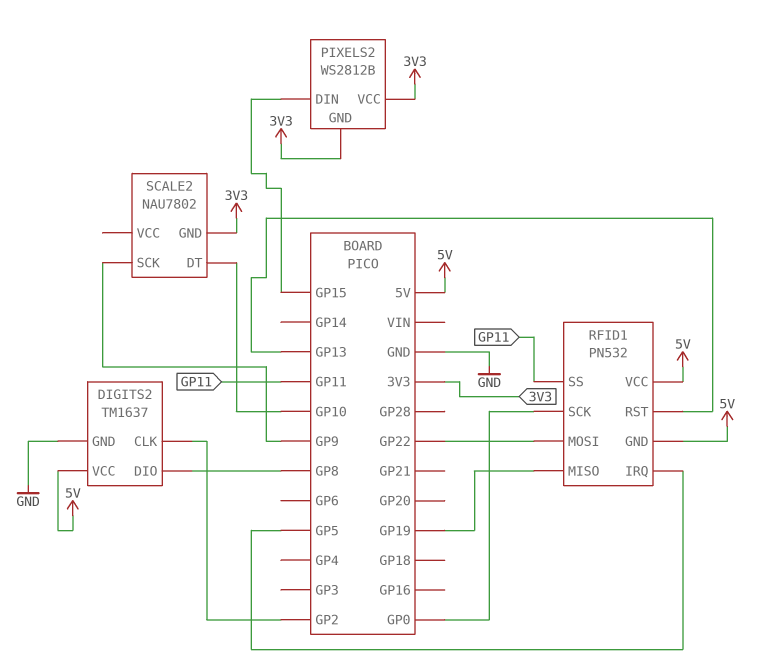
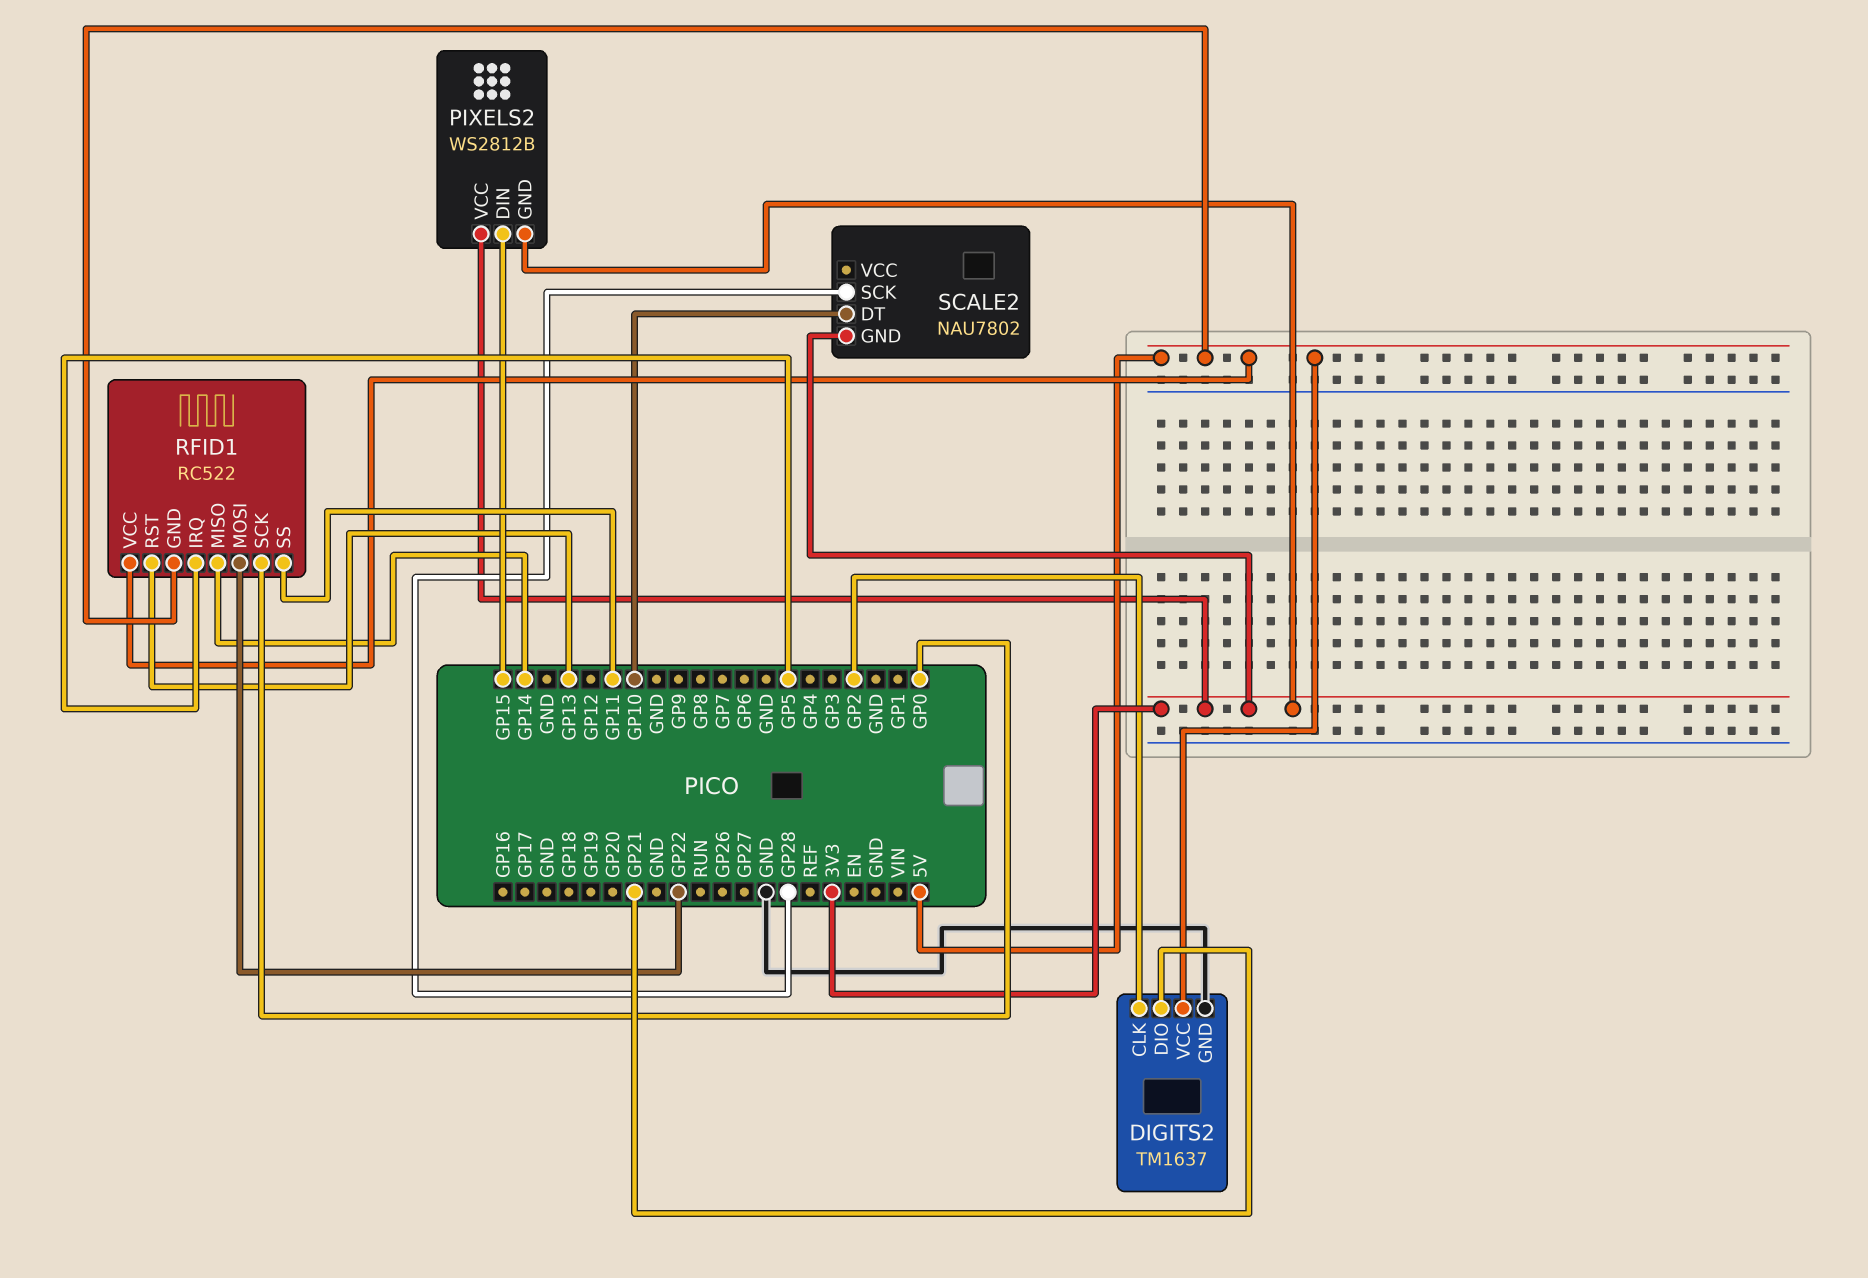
DIGITS2 pin DIO: GP8 -> GP21
RFID1: PN532 -> RC522
RFID1 pin MISO: GP19 -> GP14
SCALE2 pin SCK: GP9 -> GP28

